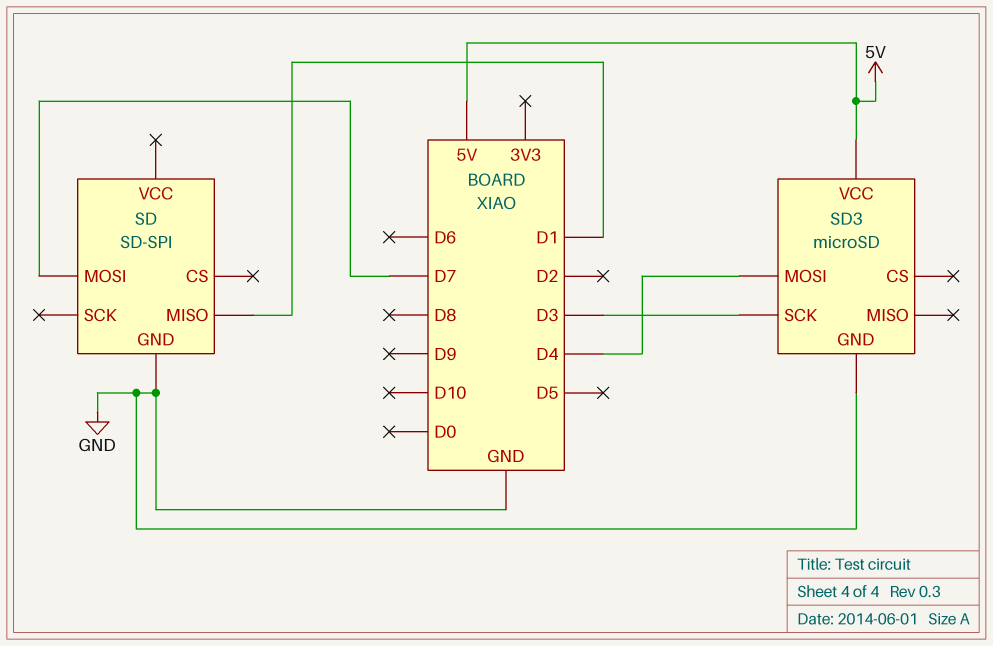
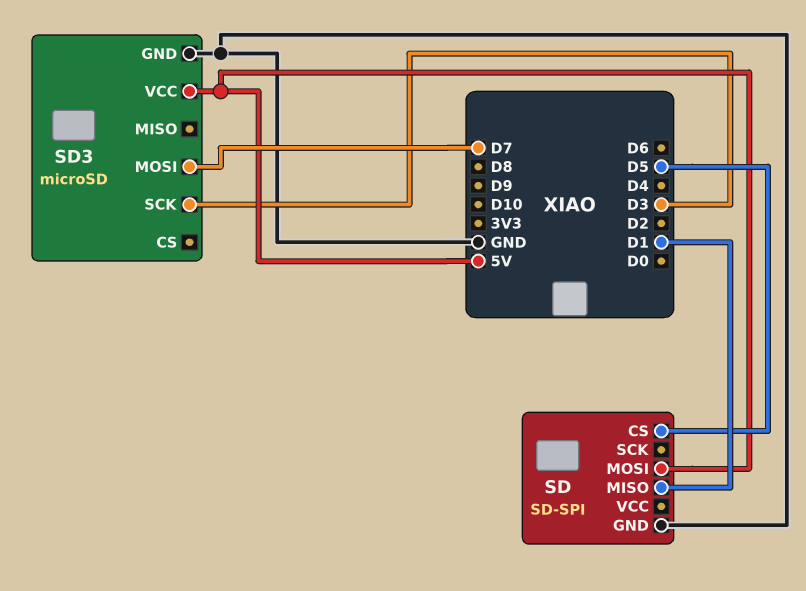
SD pin CS: none -> D5
SD pin MOSI: D7 -> 5V
SD3 pin MOSI: D4 -> D7

